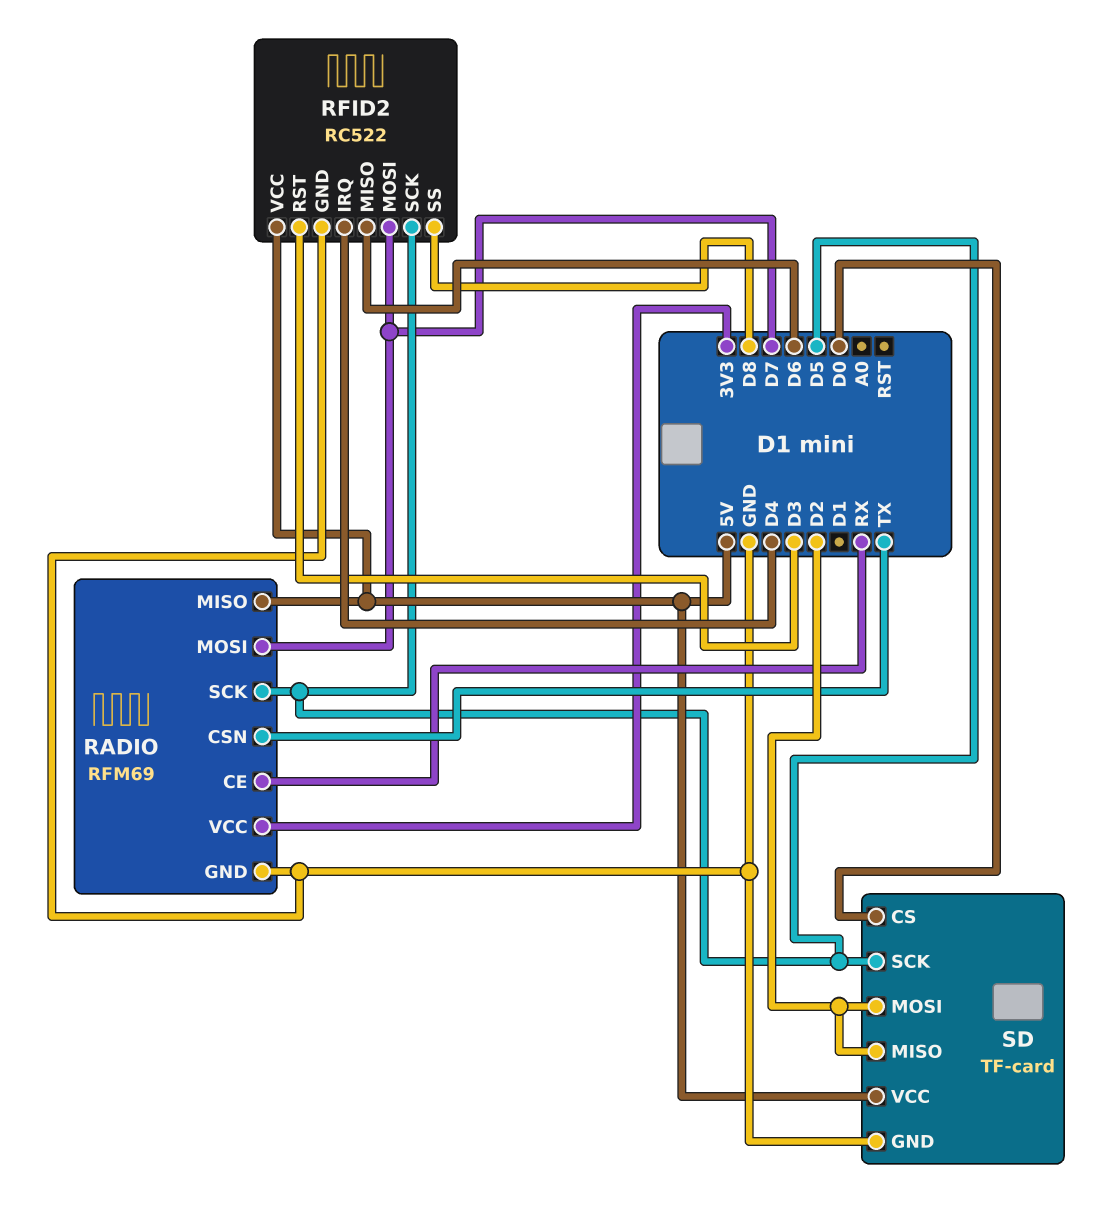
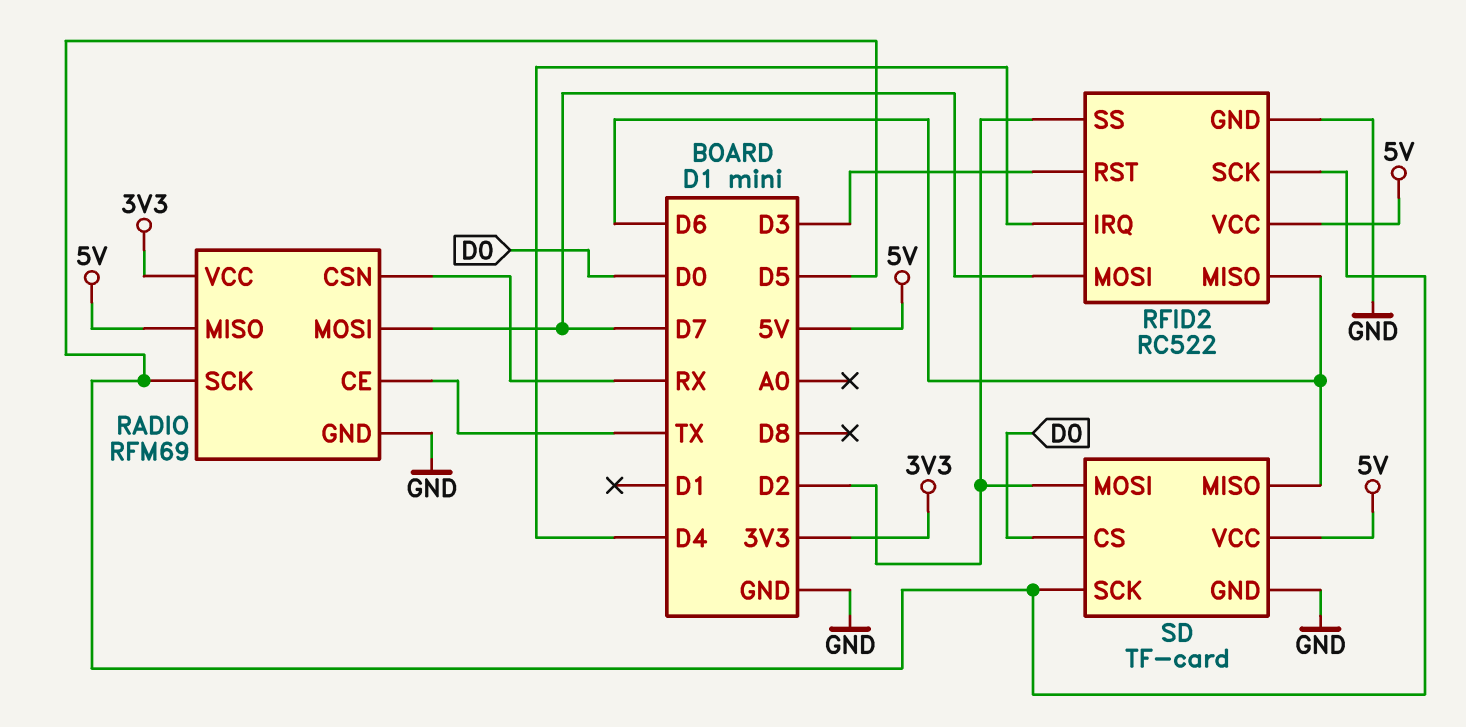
RADIO pin CE: RX -> TX
RADIO pin CSN: TX -> RX
RFID2 pin SS: D8 -> D2
SD pin MISO: D2 -> D6

